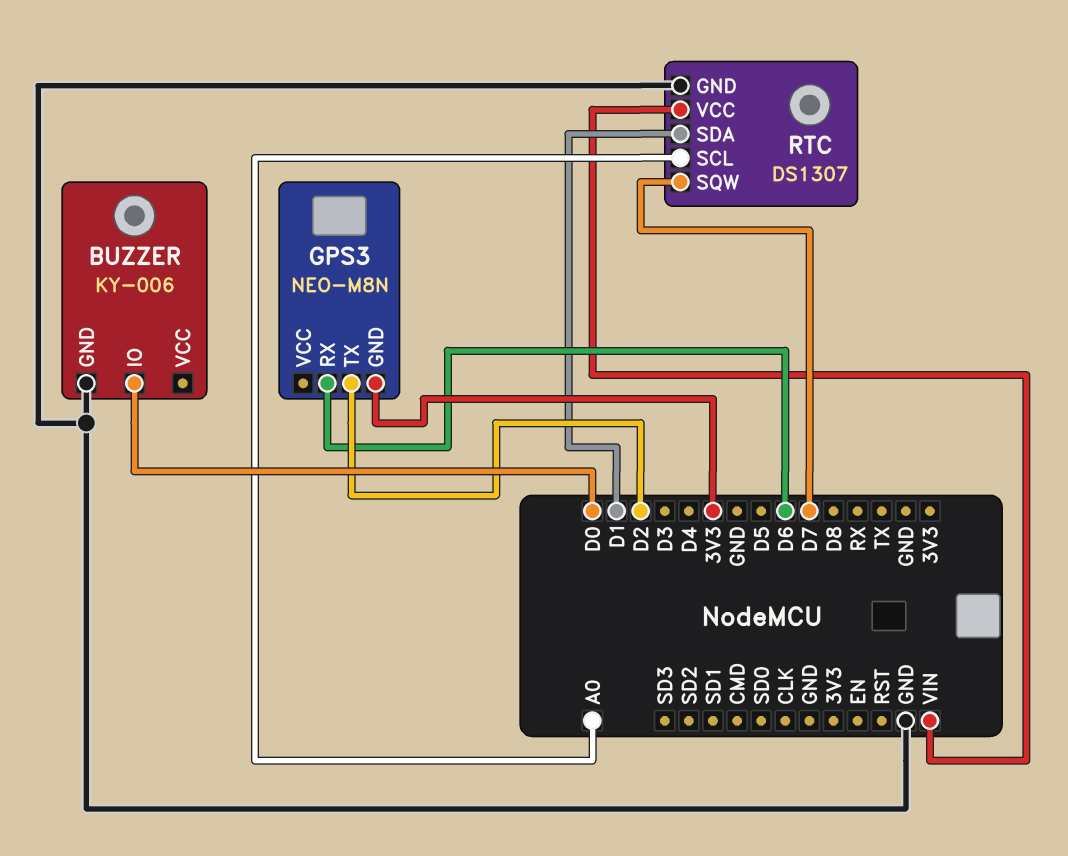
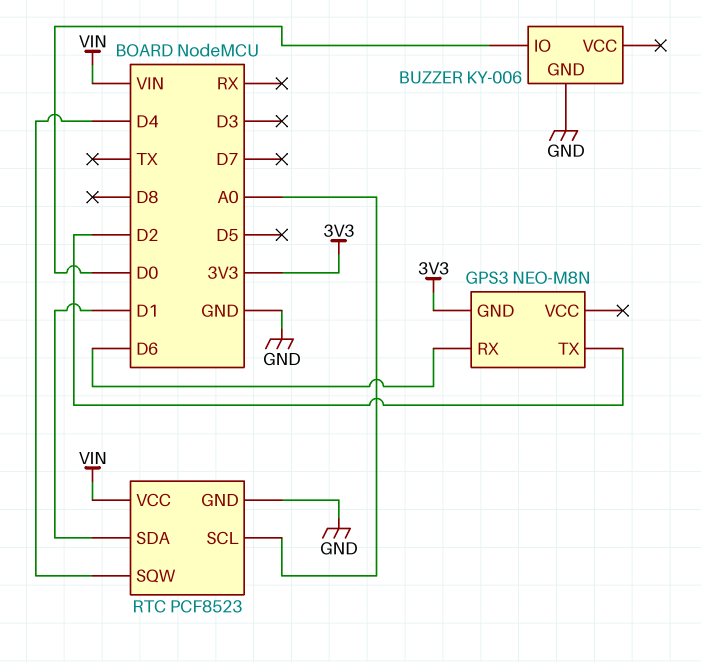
RTC: DS1307 -> PCF8523
RTC pin SQW: D7 -> D4

